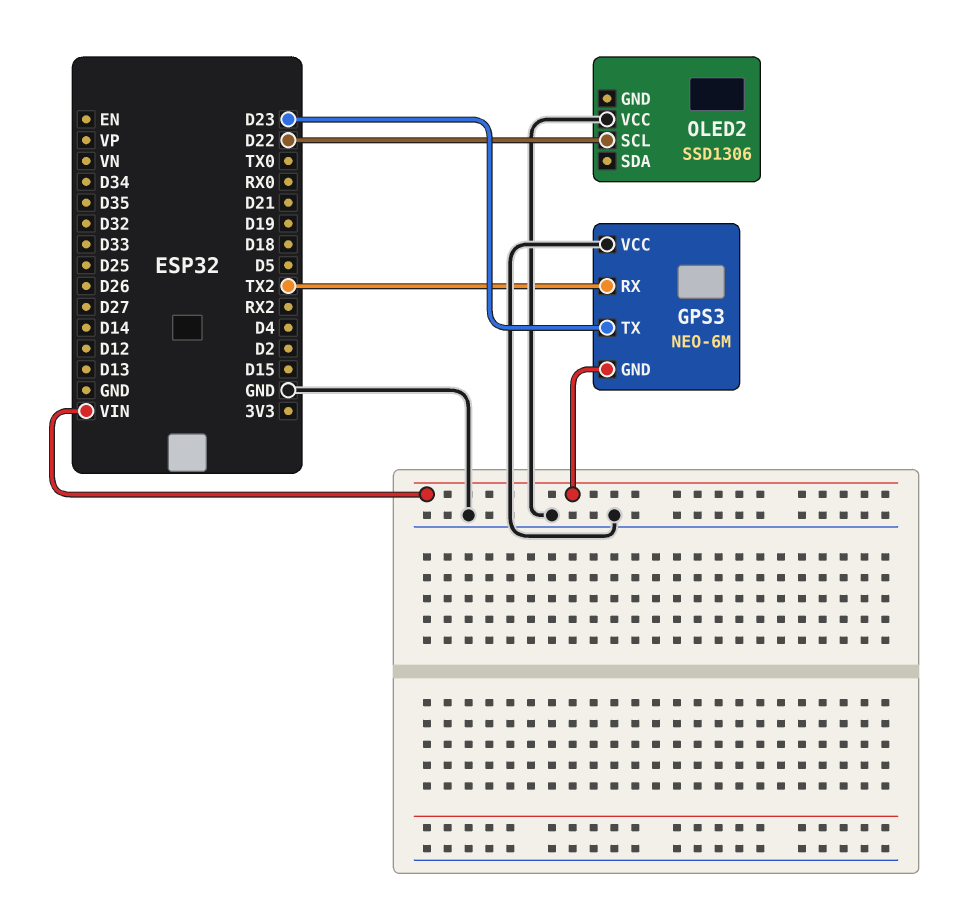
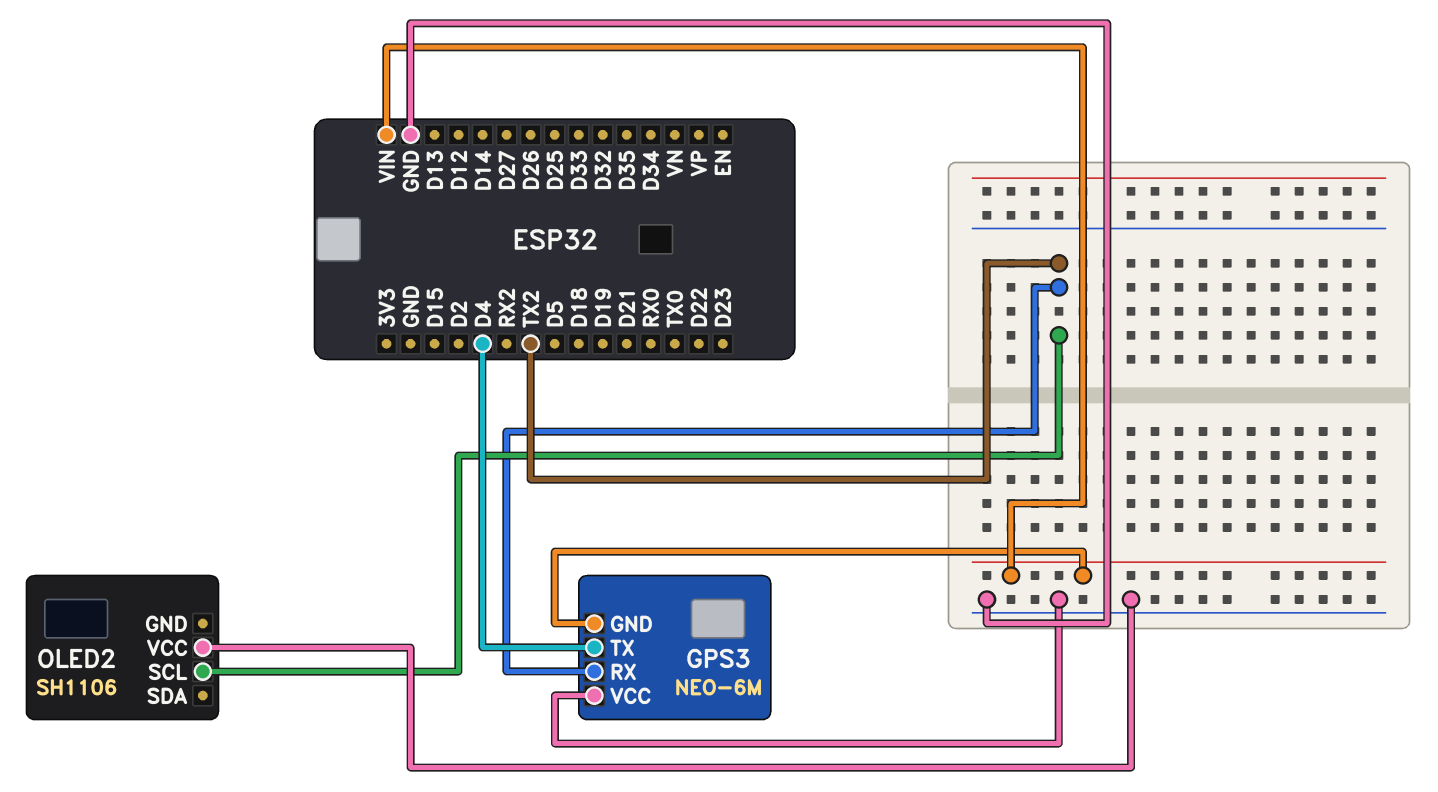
GPS3 pin TX: D23 -> D4
OLED2: SSD1306 -> SH1106
OLED2 pin SCL: D22 -> TX2

